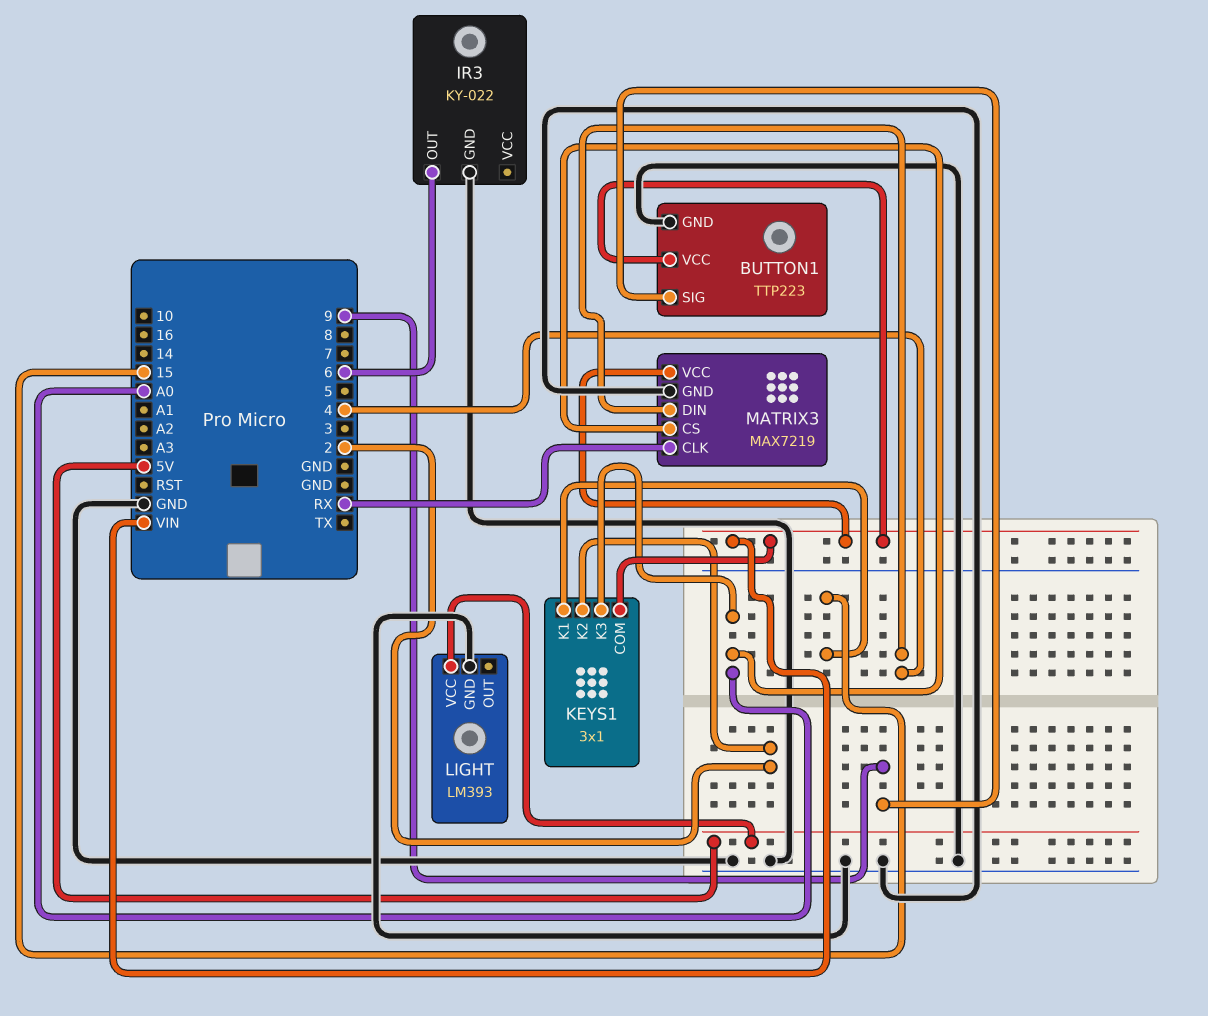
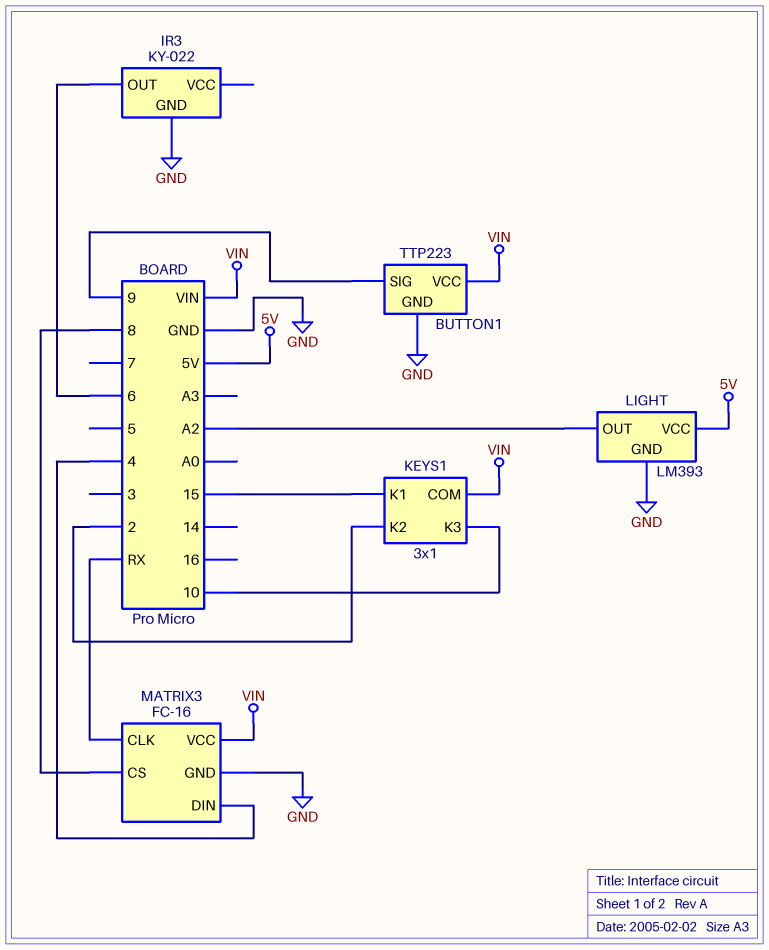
KEYS1 pin K3: A0 -> 10
LIGHT pin OUT: none -> A2
MATRIX3: MAX7219 -> FC-16
MATRIX3 pin CS: A0 -> 8

